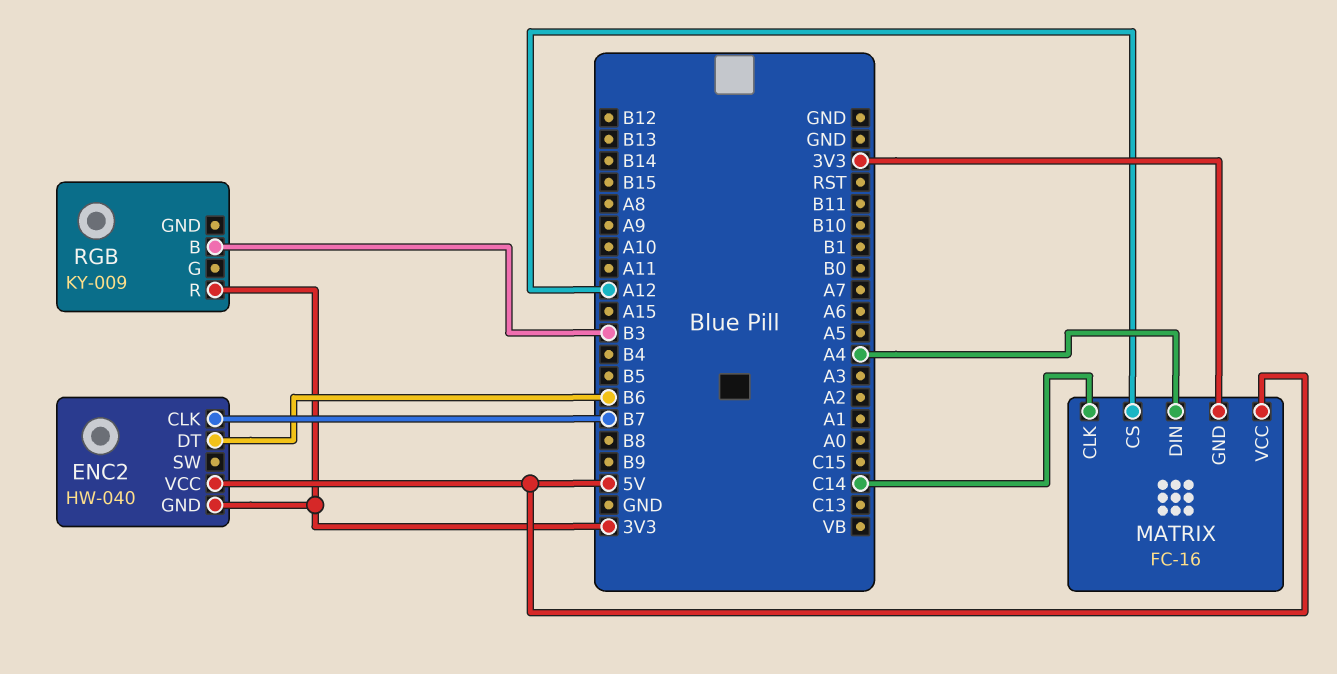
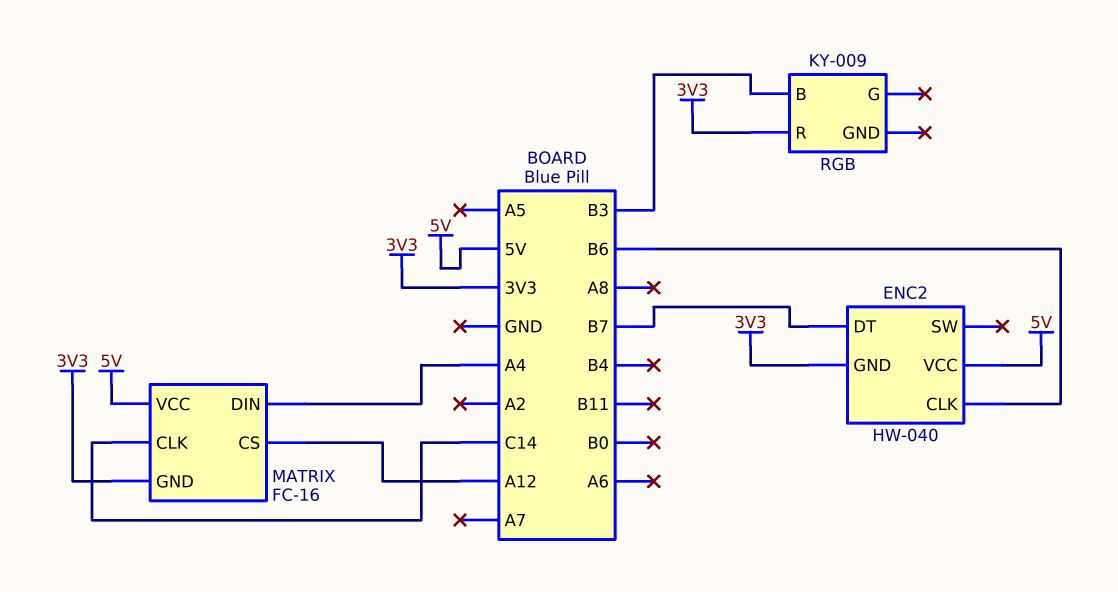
ENC2 pin CLK: B7 -> B6
ENC2 pin DT: B6 -> B7

